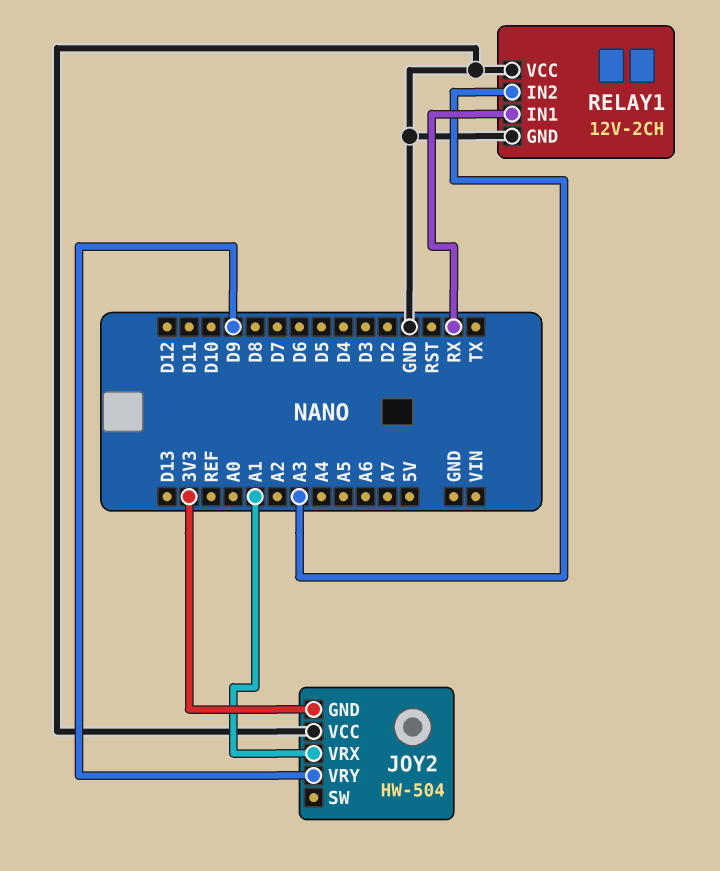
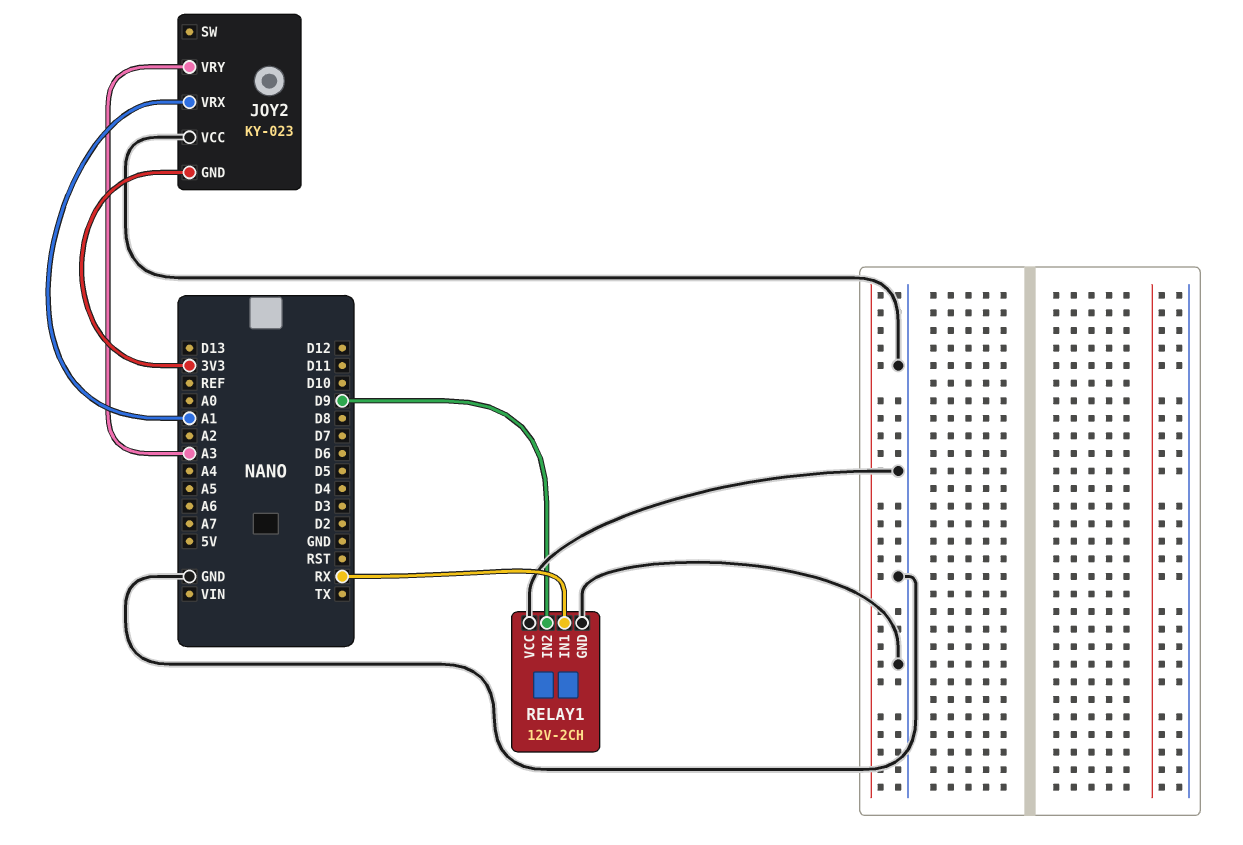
JOY2: HW-504 -> KY-023
JOY2 pin VRY: D9 -> A3
RELAY1 pin IN2: A3 -> D9

